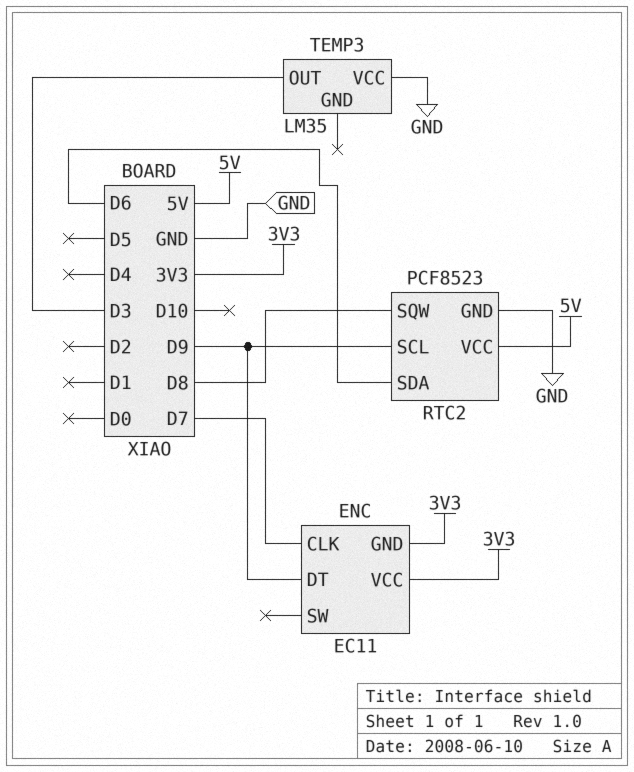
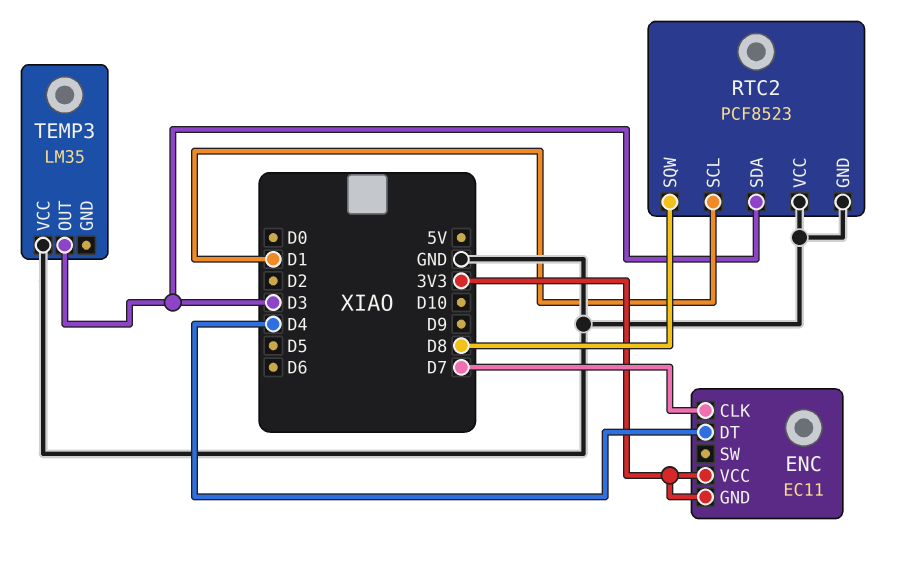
ENC pin DT: D9 -> D4
RTC2 pin SCL: D9 -> D1
RTC2 pin SDA: D6 -> D3
RTC2 pin VCC: 5V -> GND

